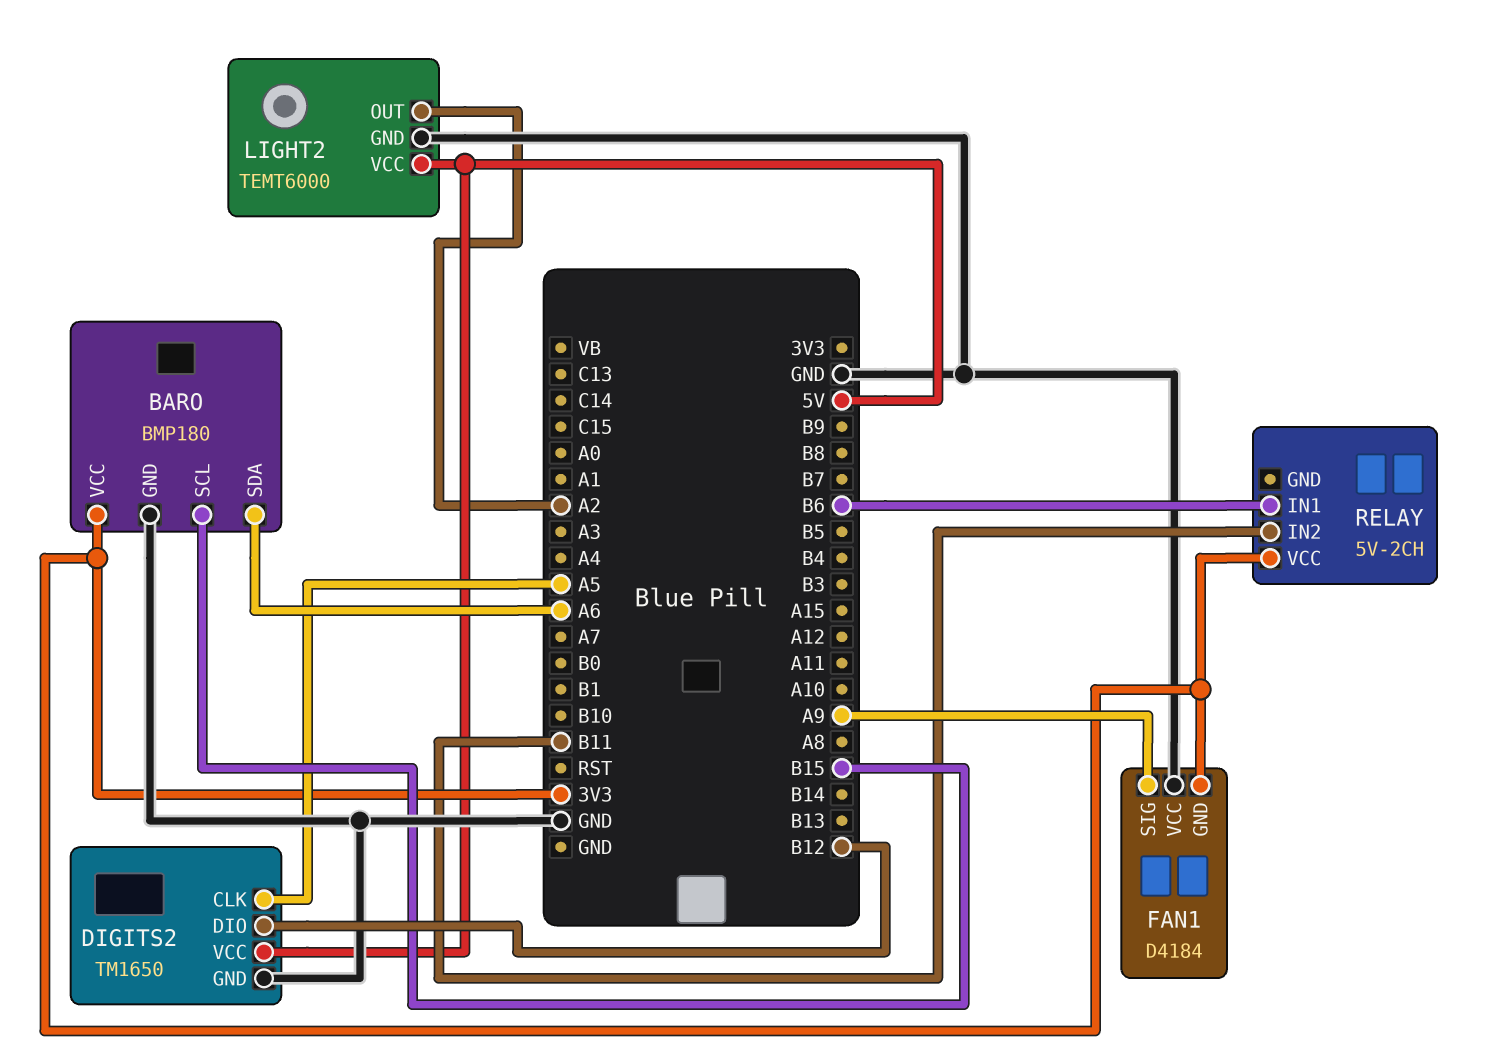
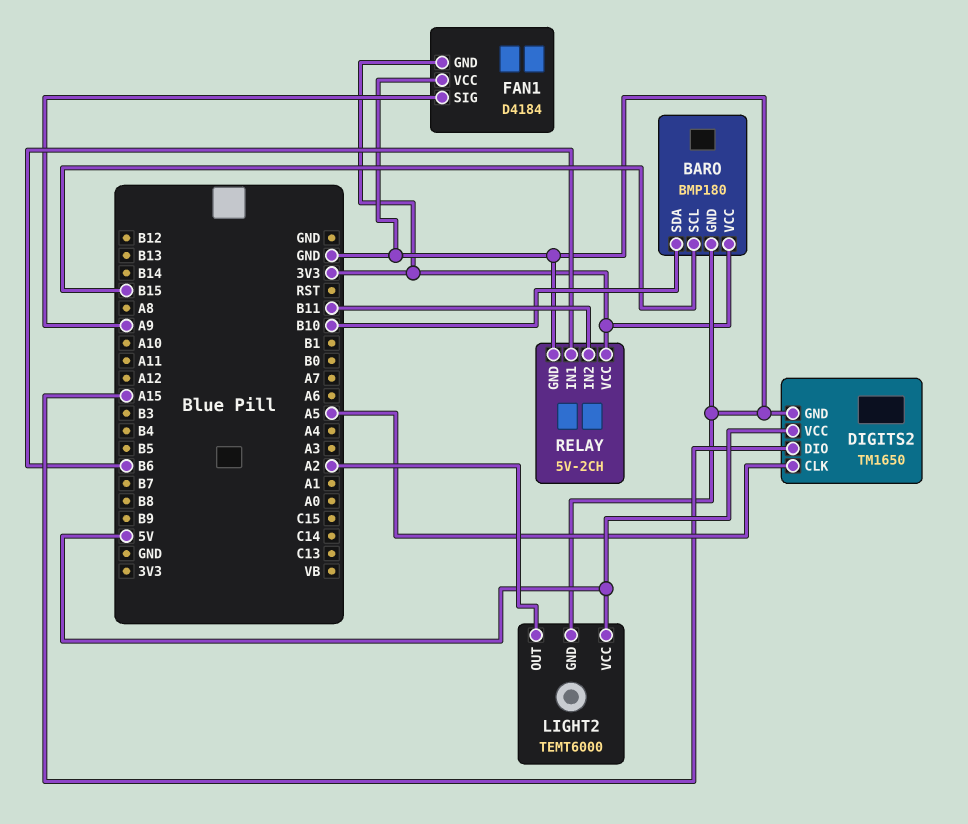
BARO pin SDA: A6 -> B10
DIGITS2 pin DIO: B12 -> A15
RELAY pin GND: none -> GND

